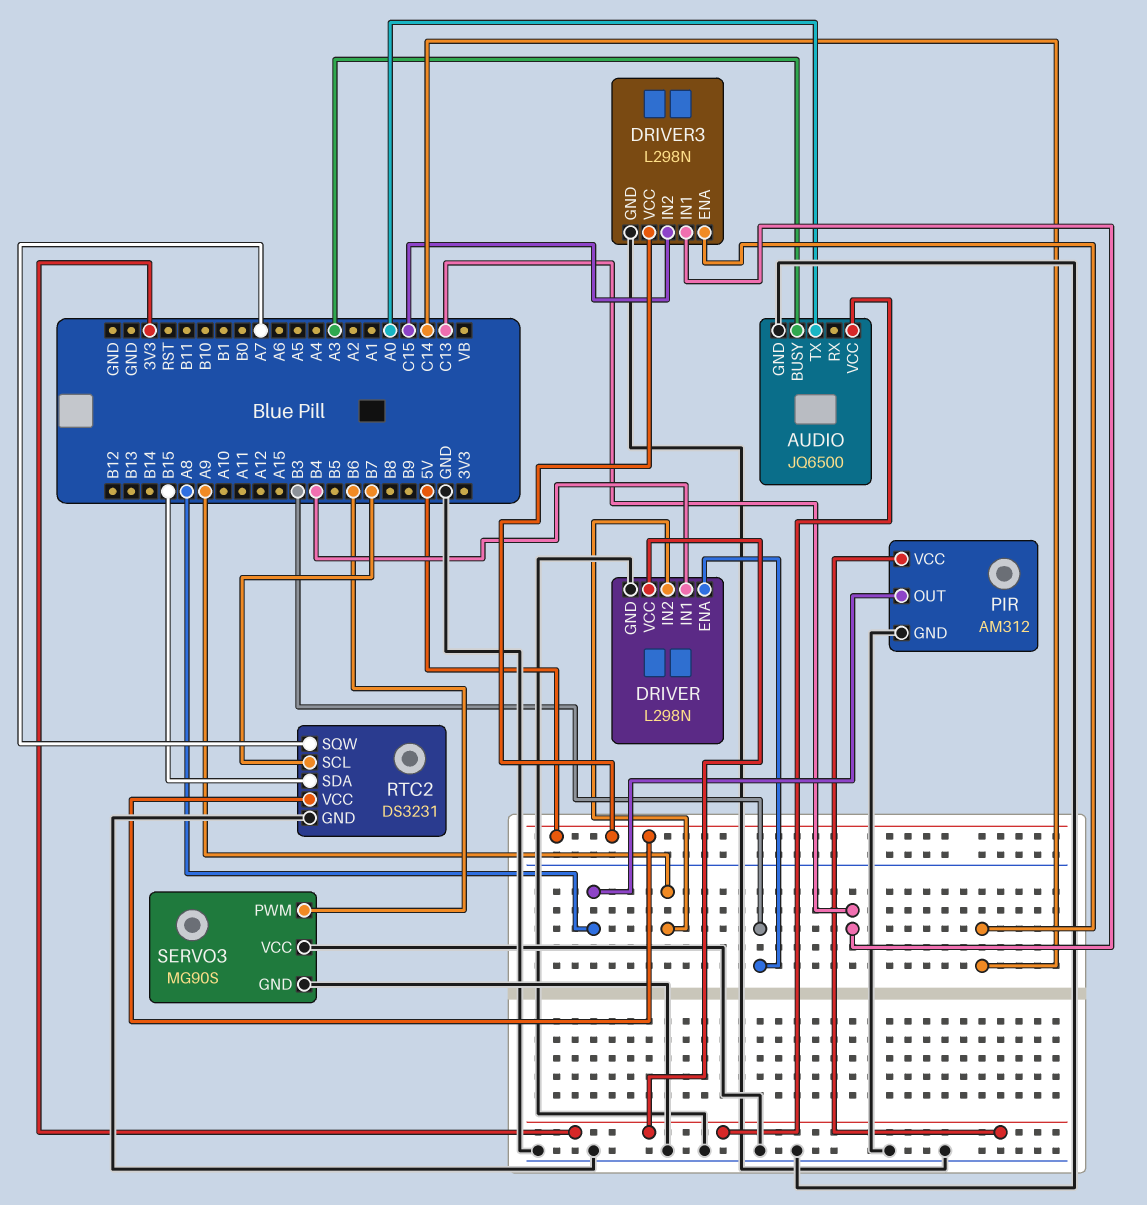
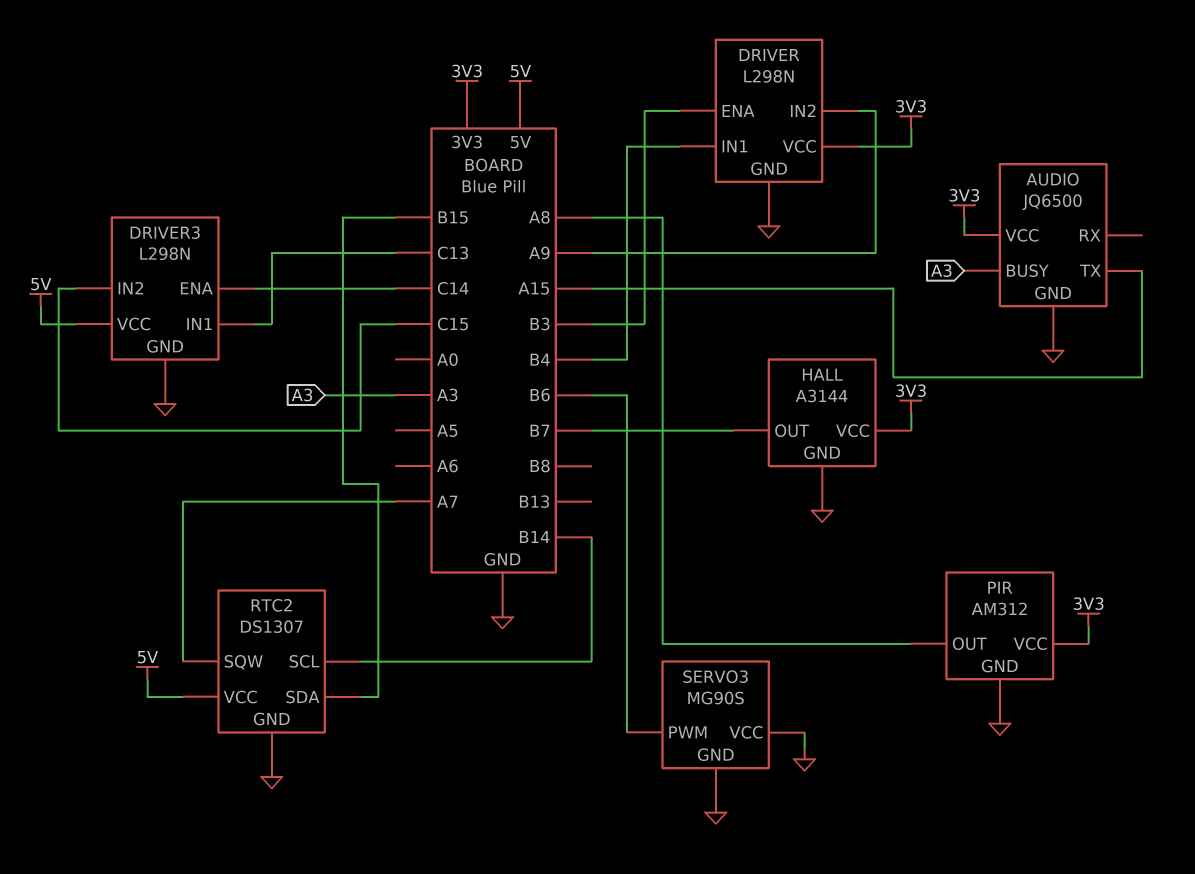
AUDIO pin TX: A0 -> A15
HALL: none -> A3144
HALL pin GND: none -> GND
HALL pin OUT: none -> B7
HALL pin VCC: none -> 3V3
RTC2: DS3231 -> DS1307
RTC2 pin SCL: B7 -> B14

